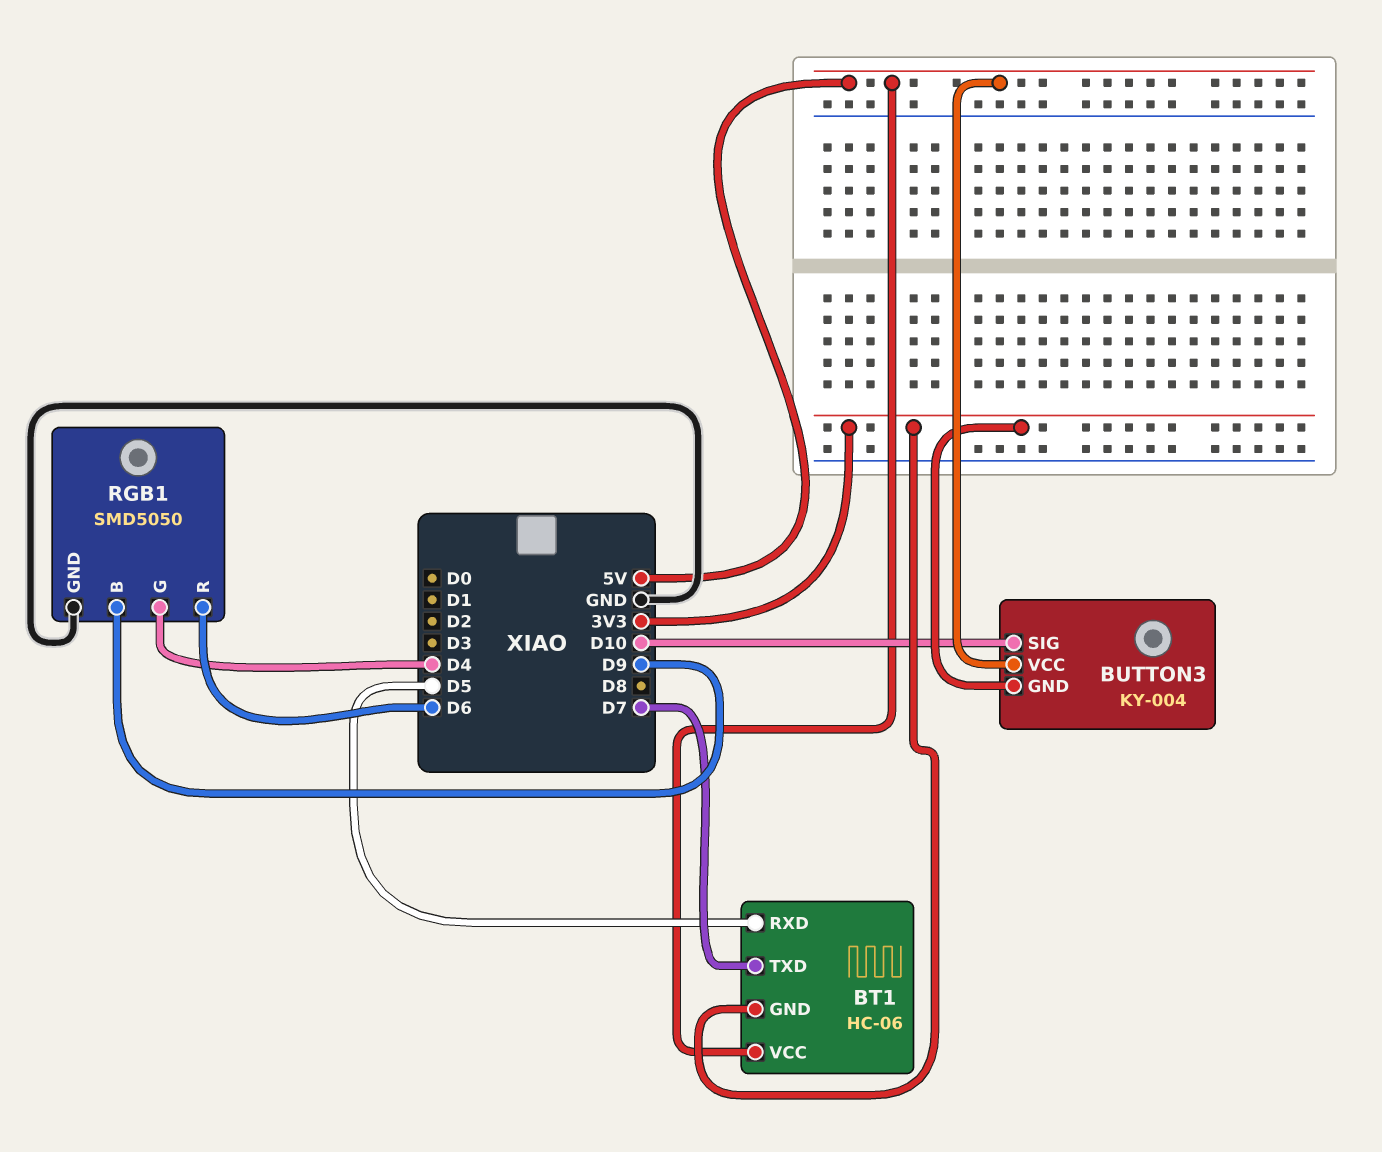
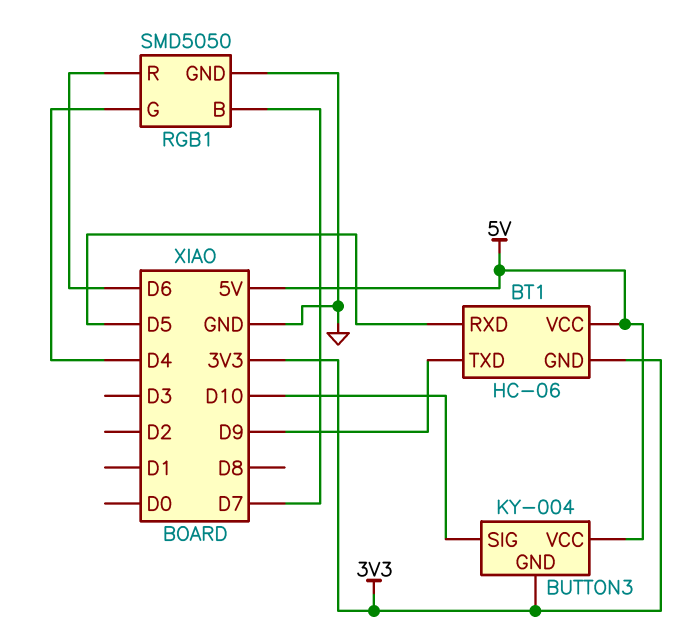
BT1 pin TXD: D7 -> D9
RGB1 pin B: D9 -> D7

